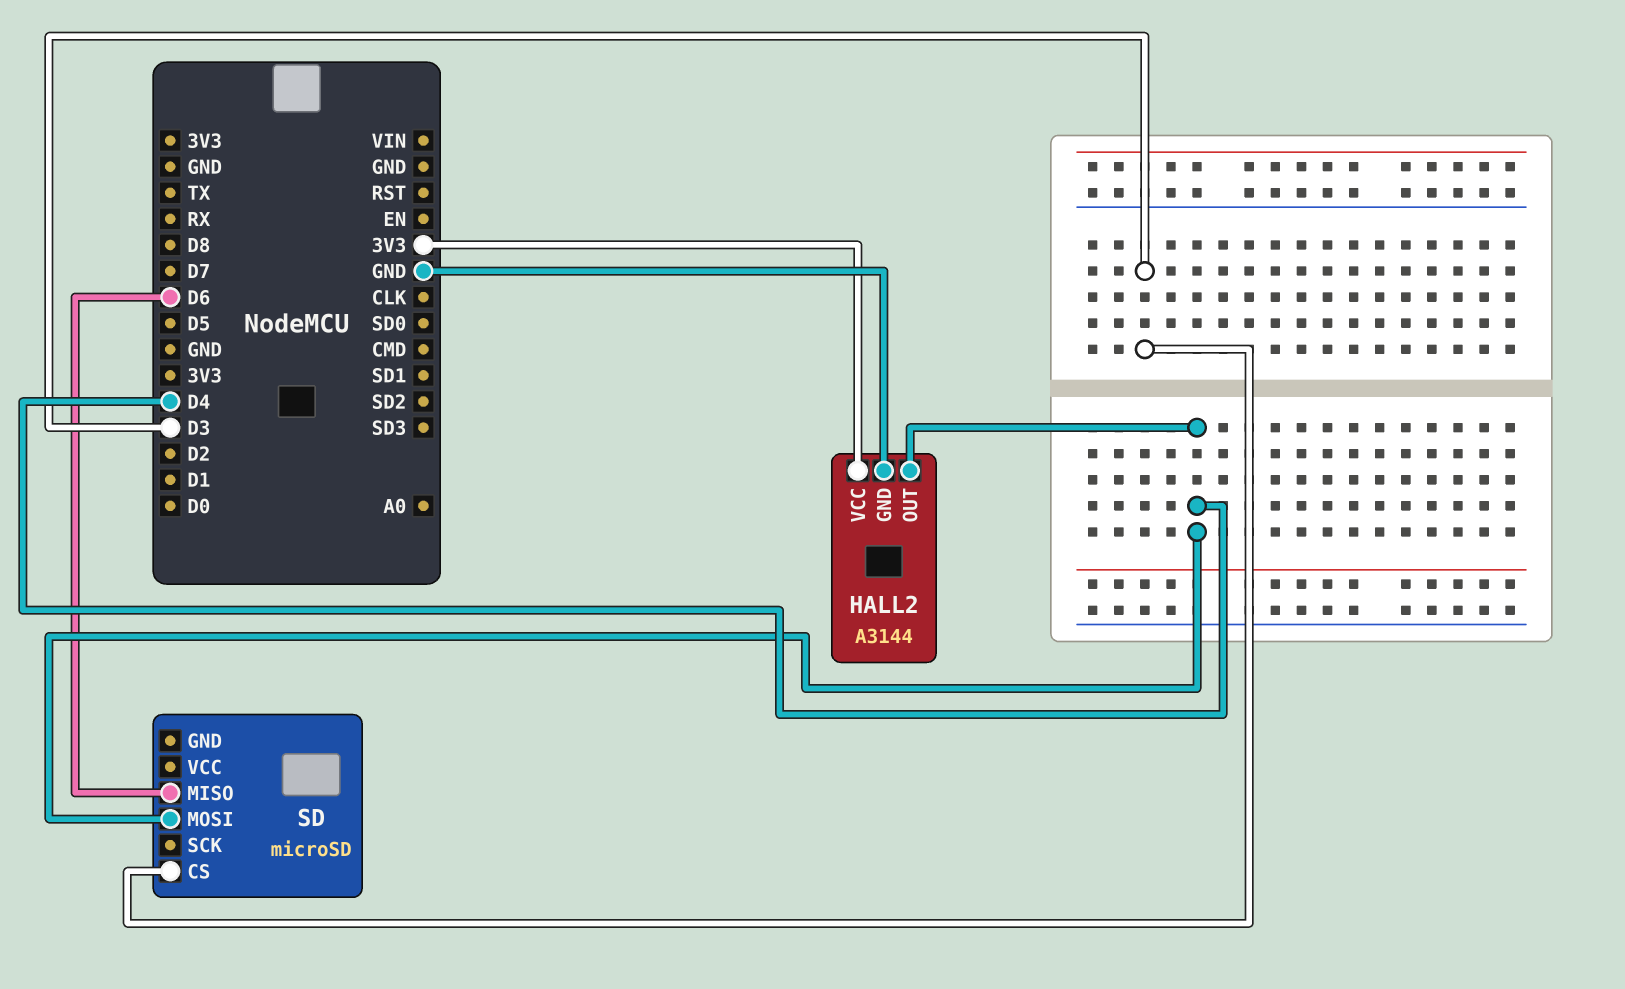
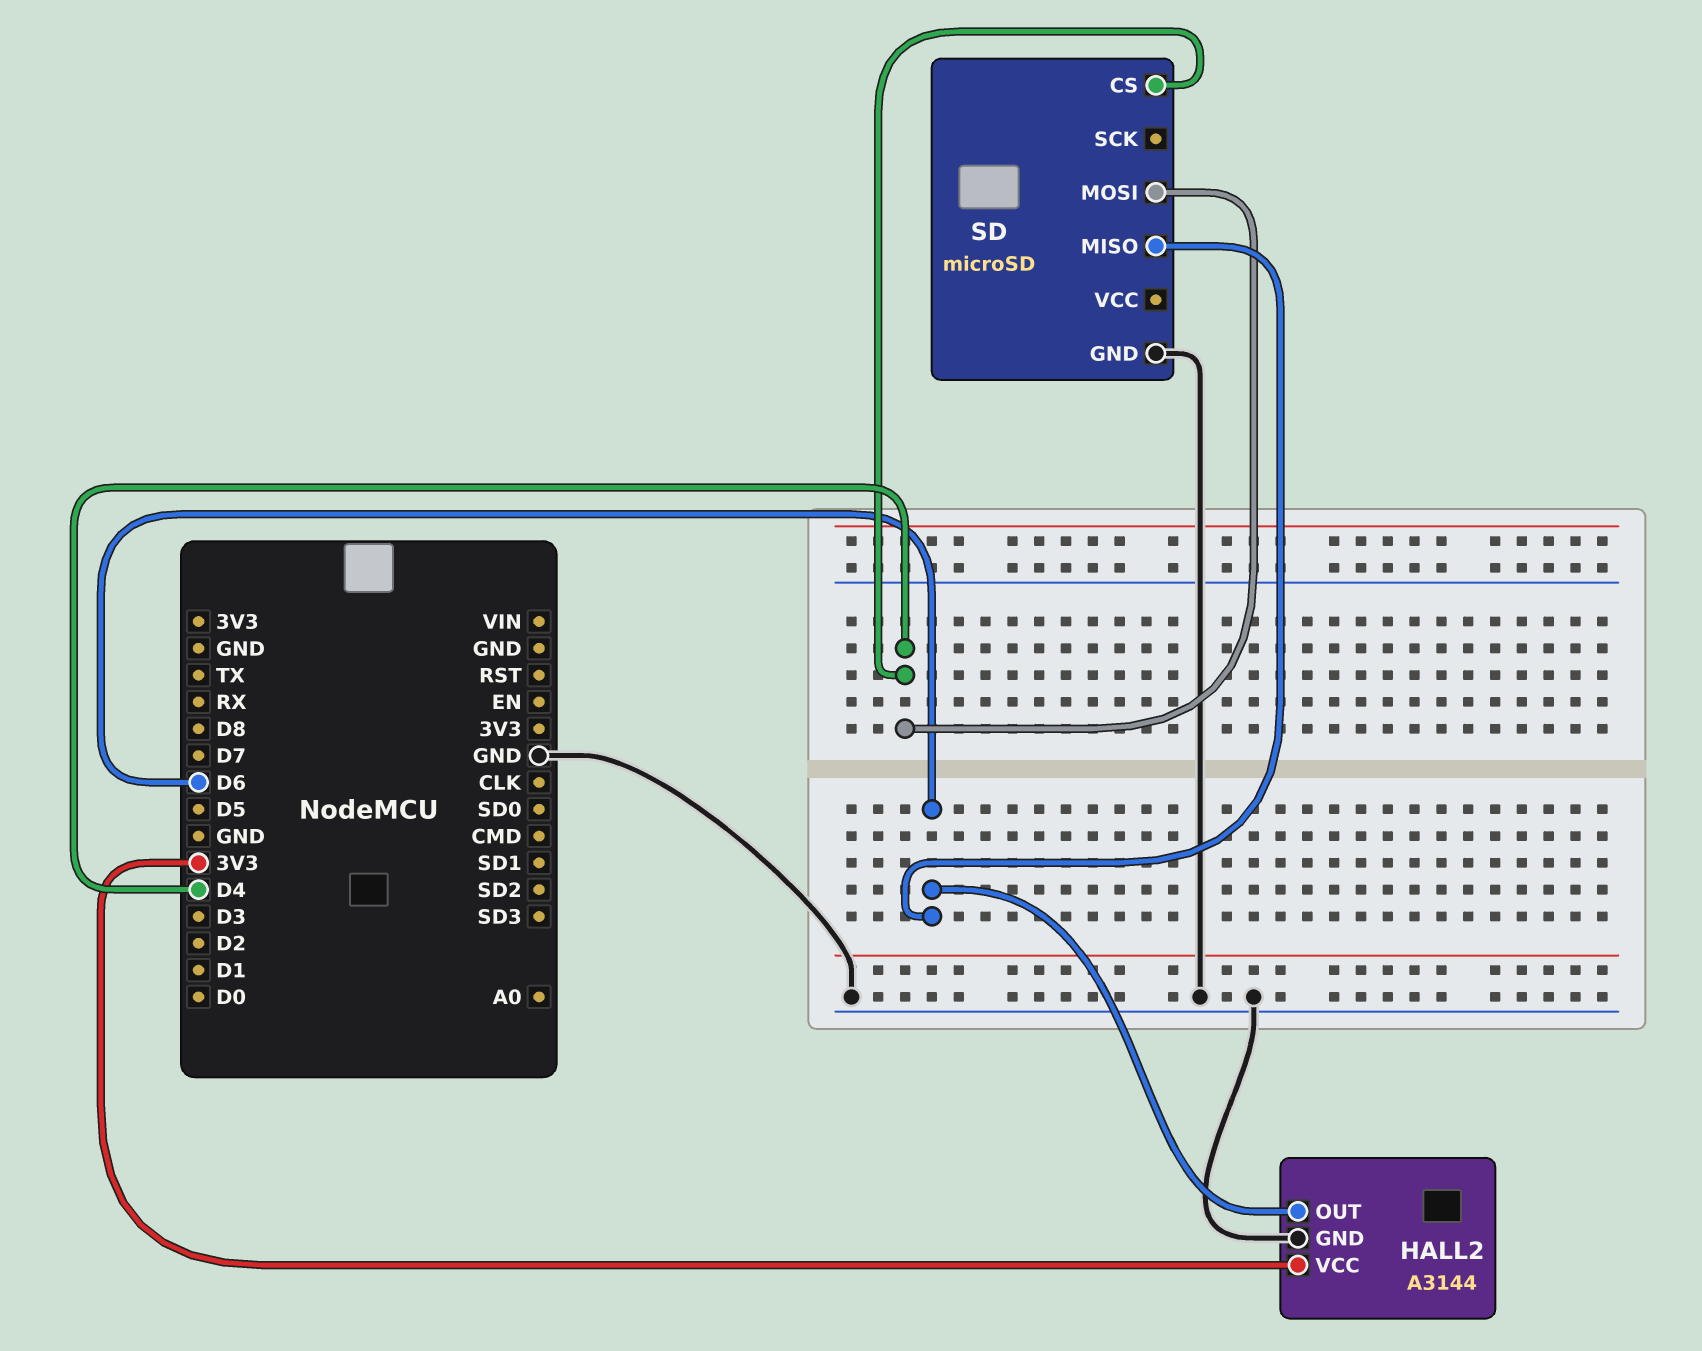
HALL2 pin OUT: D4 -> D6
SD pin CS: D3 -> D4
SD pin GND: none -> GND

